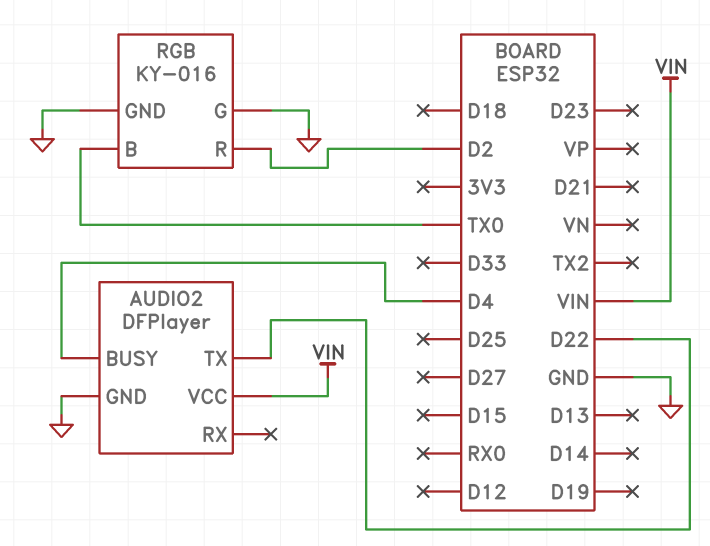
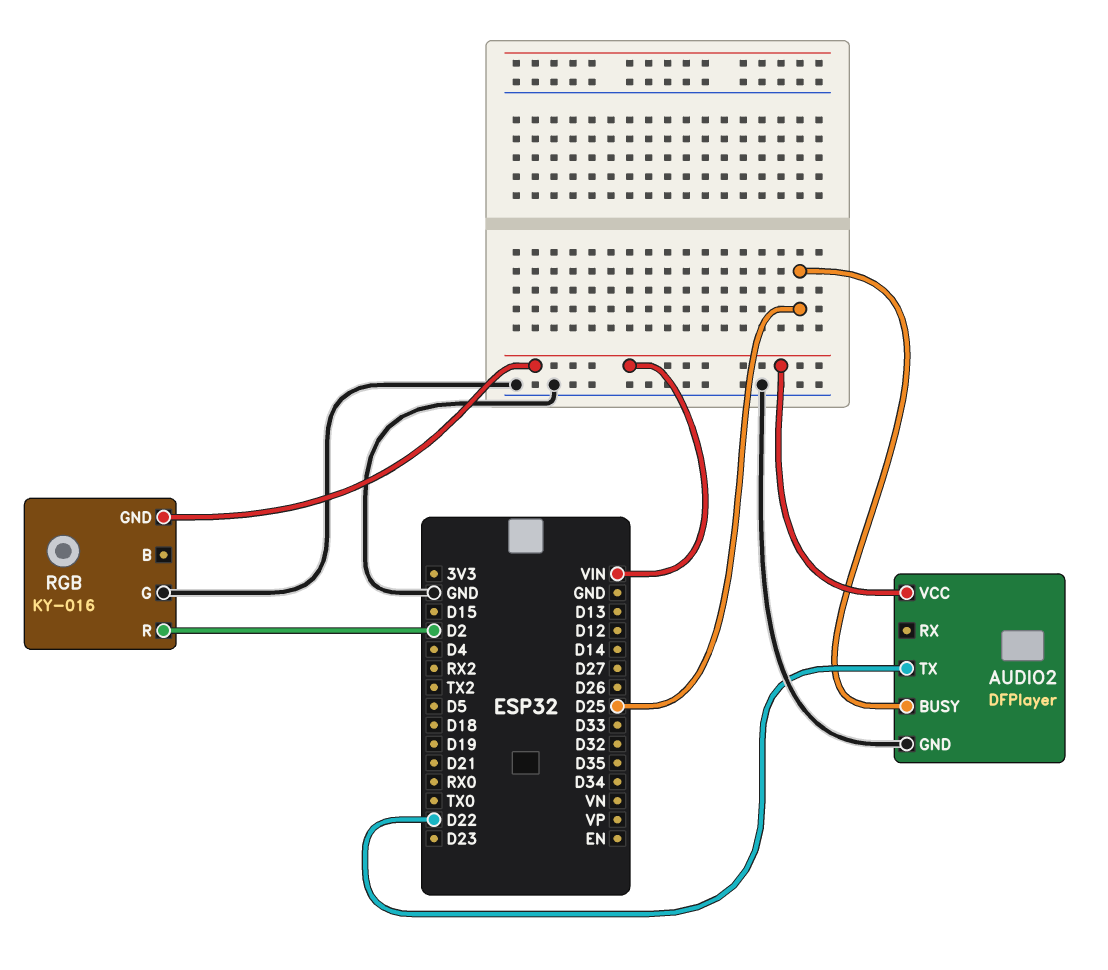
AUDIO2 pin BUSY: D4 -> D25
RGB pin B: TX0 -> none
RGB pin GND: GND -> VIN

